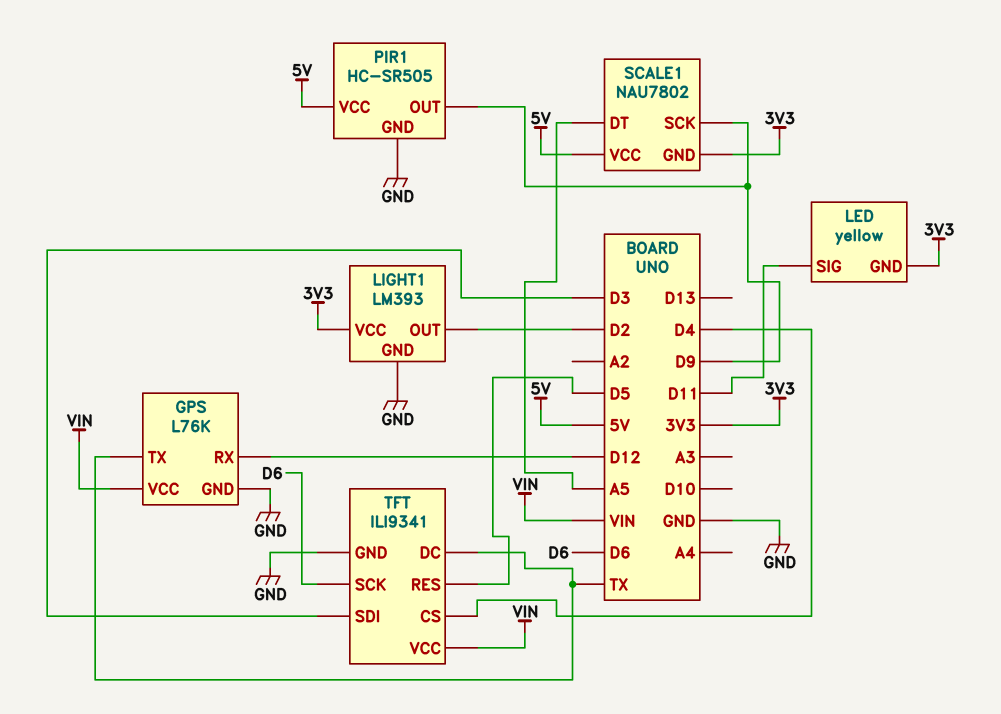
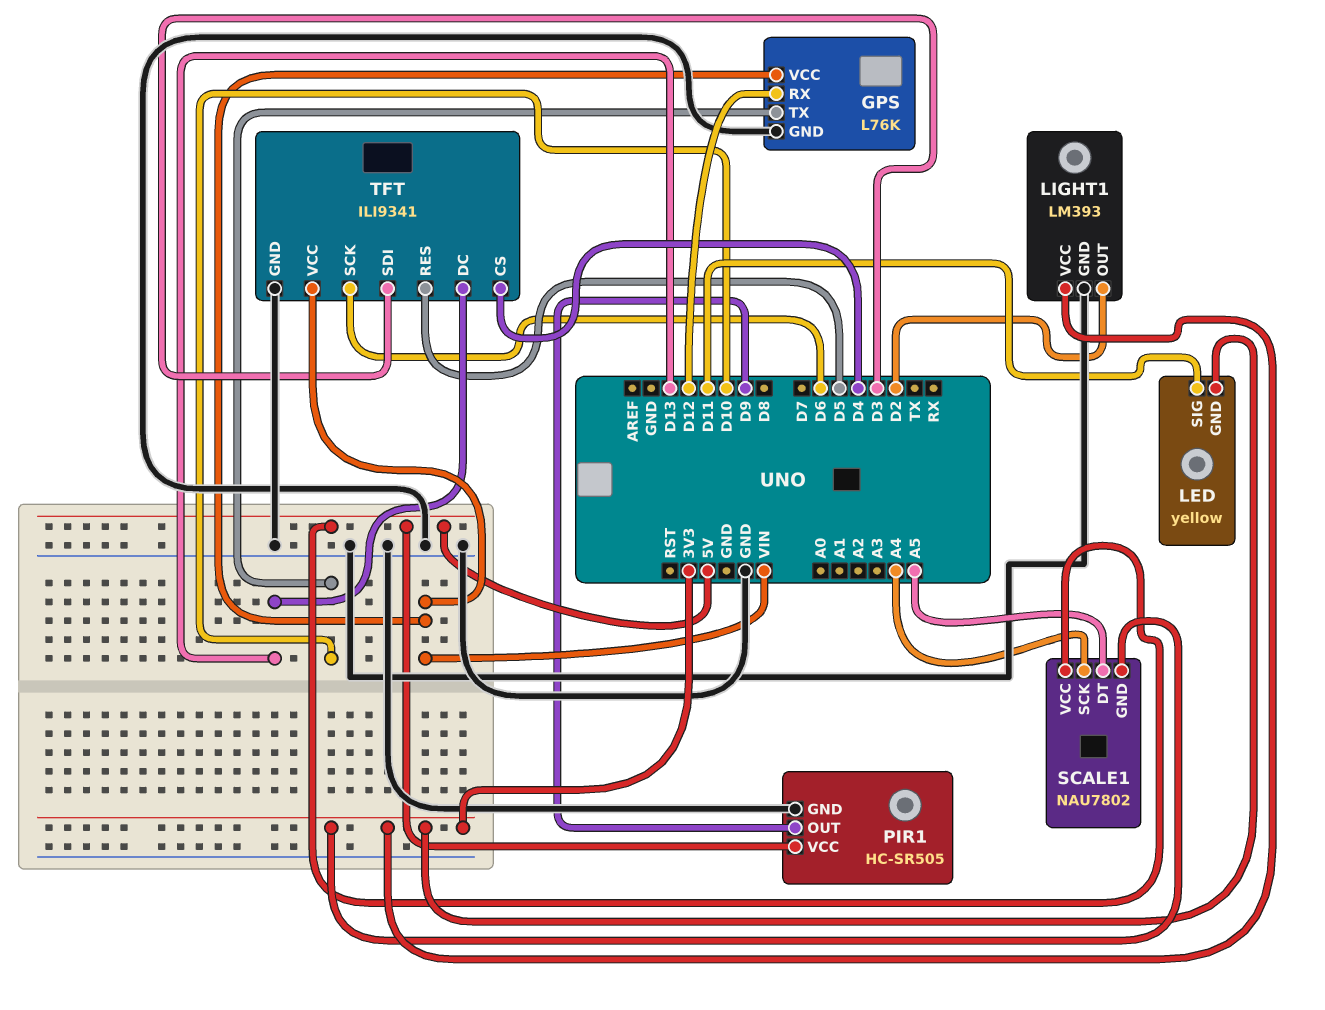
GPS pin TX: TX -> D10
SCALE1 pin SCK: D9 -> A4
TFT pin DC: TX -> D13

